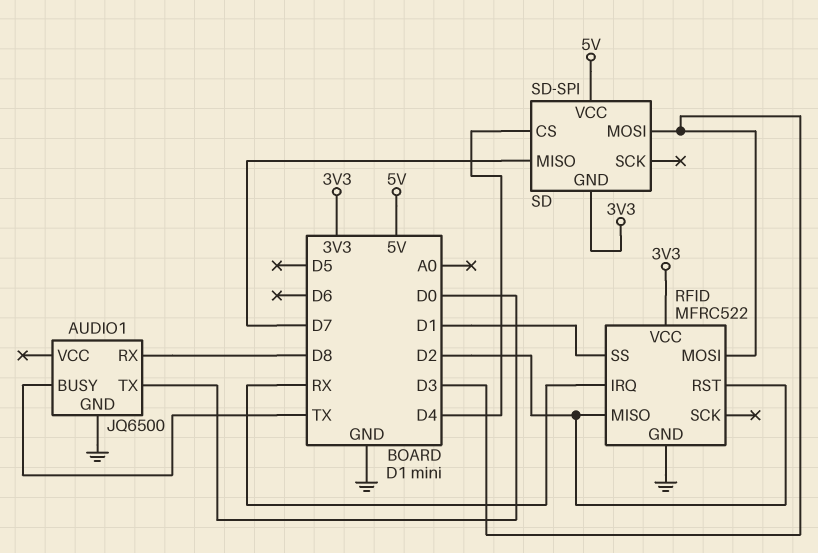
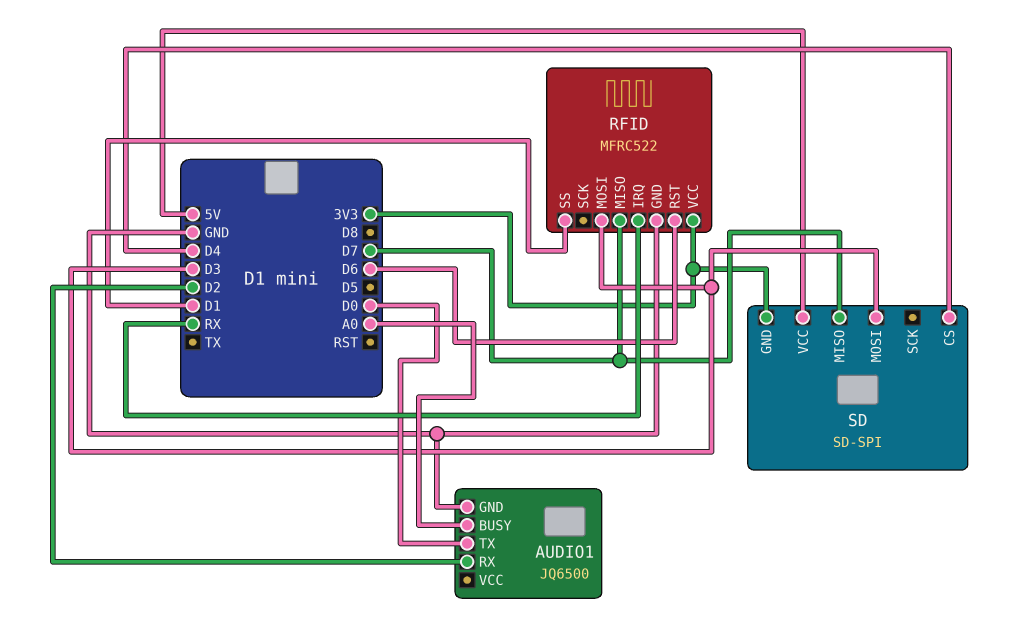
AUDIO1 pin BUSY: TX -> A0
AUDIO1 pin RX: D8 -> D2
RFID pin MISO: D2 -> D7
RFID pin RST: D2 -> D6

